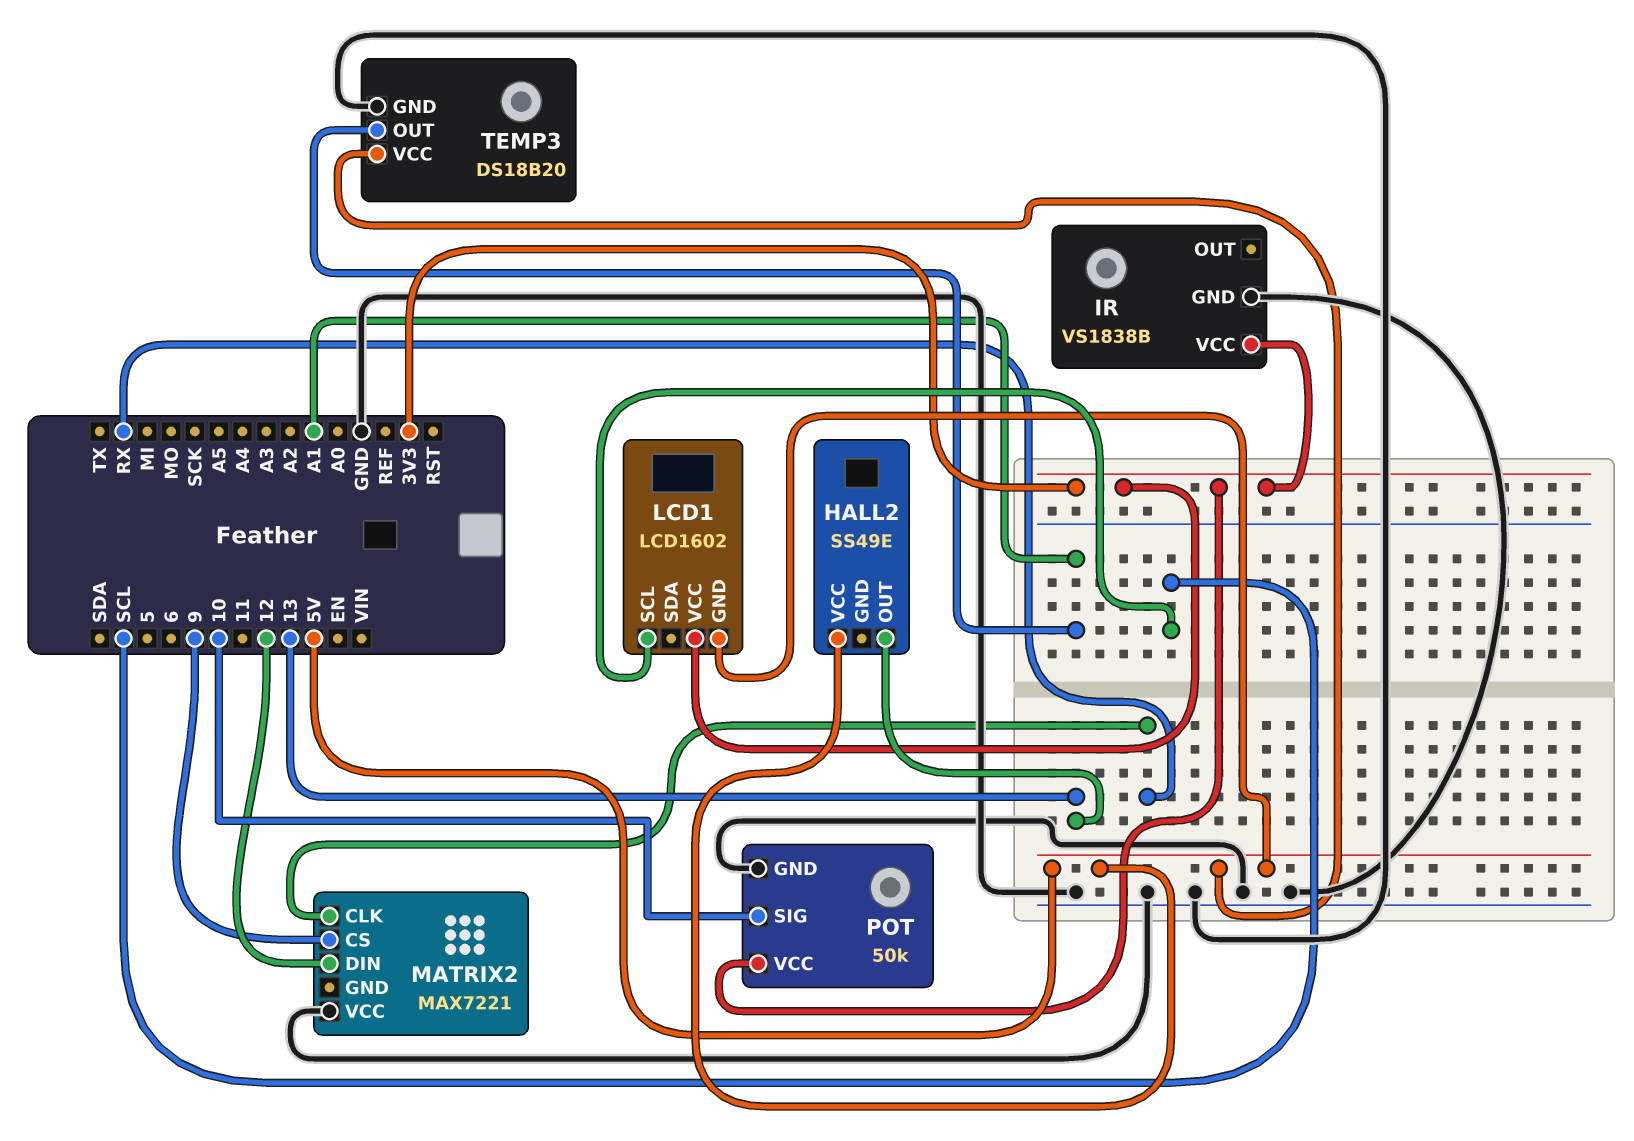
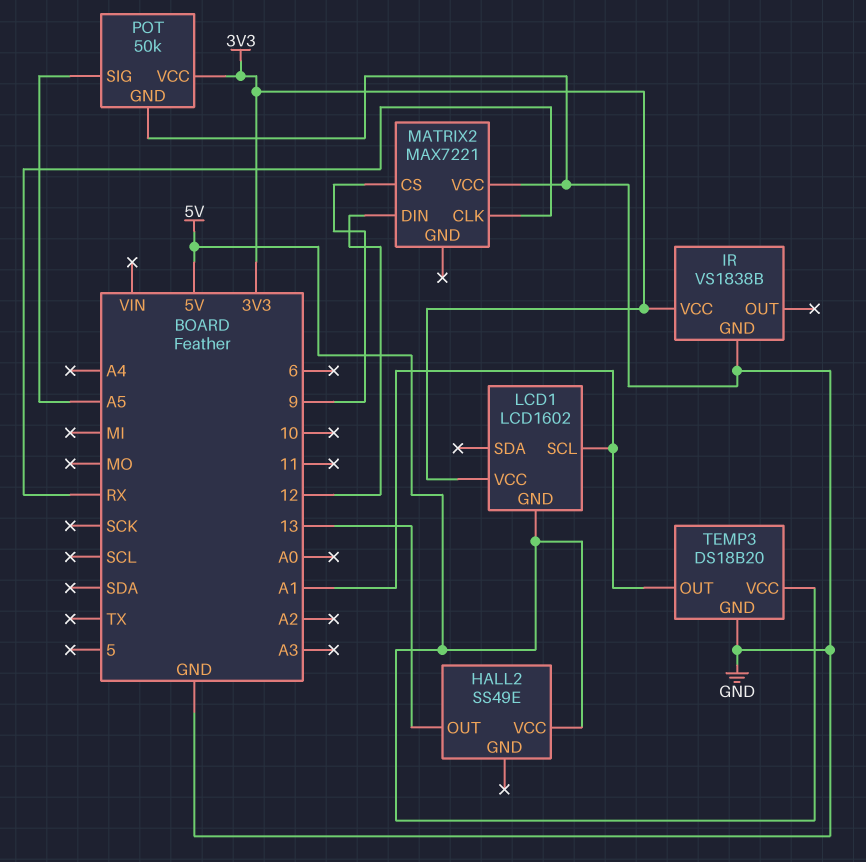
LCD1 pin SCL: SCL -> A1
POT pin SIG: 10 -> A5

